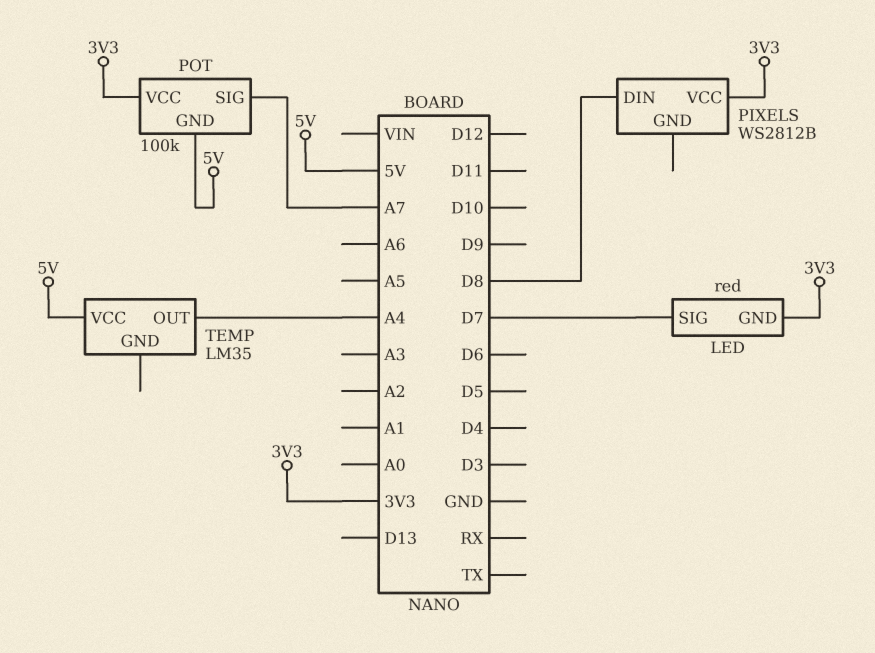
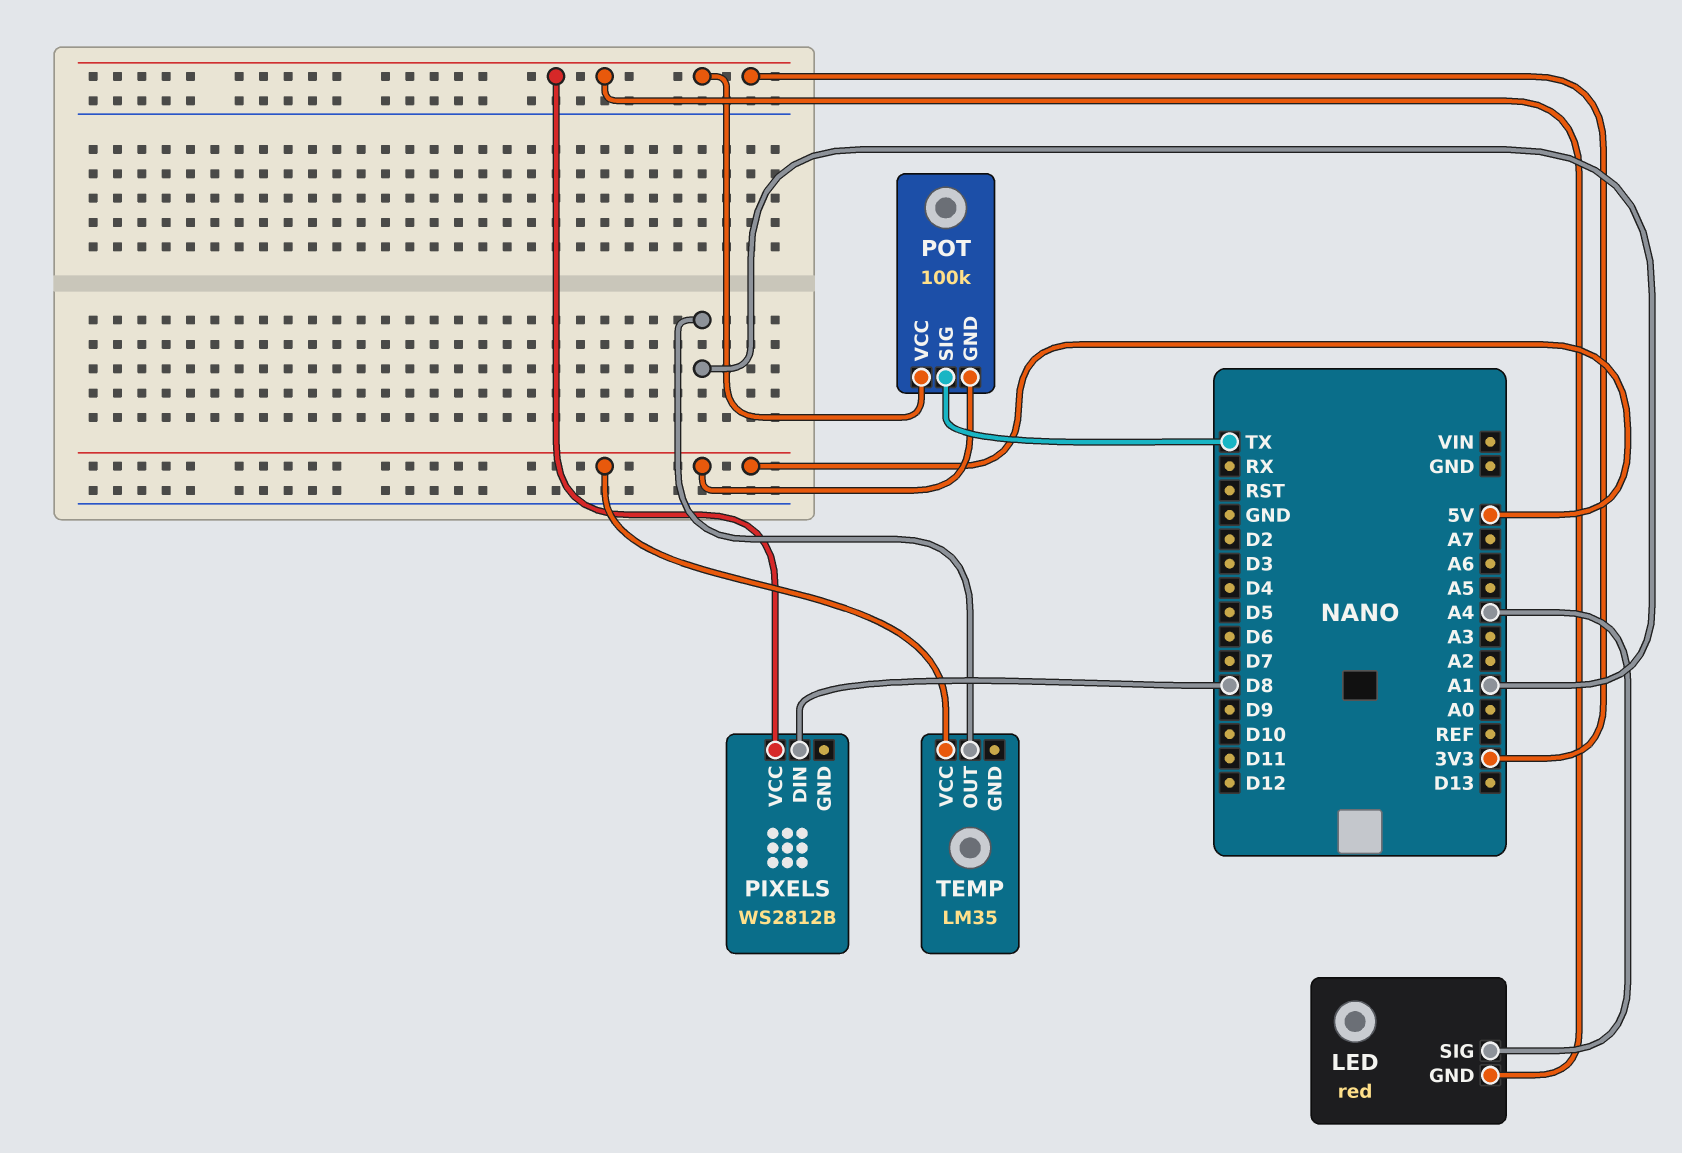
LED pin SIG: D7 -> A4
POT pin SIG: A7 -> TX
TEMP pin OUT: A4 -> A1

